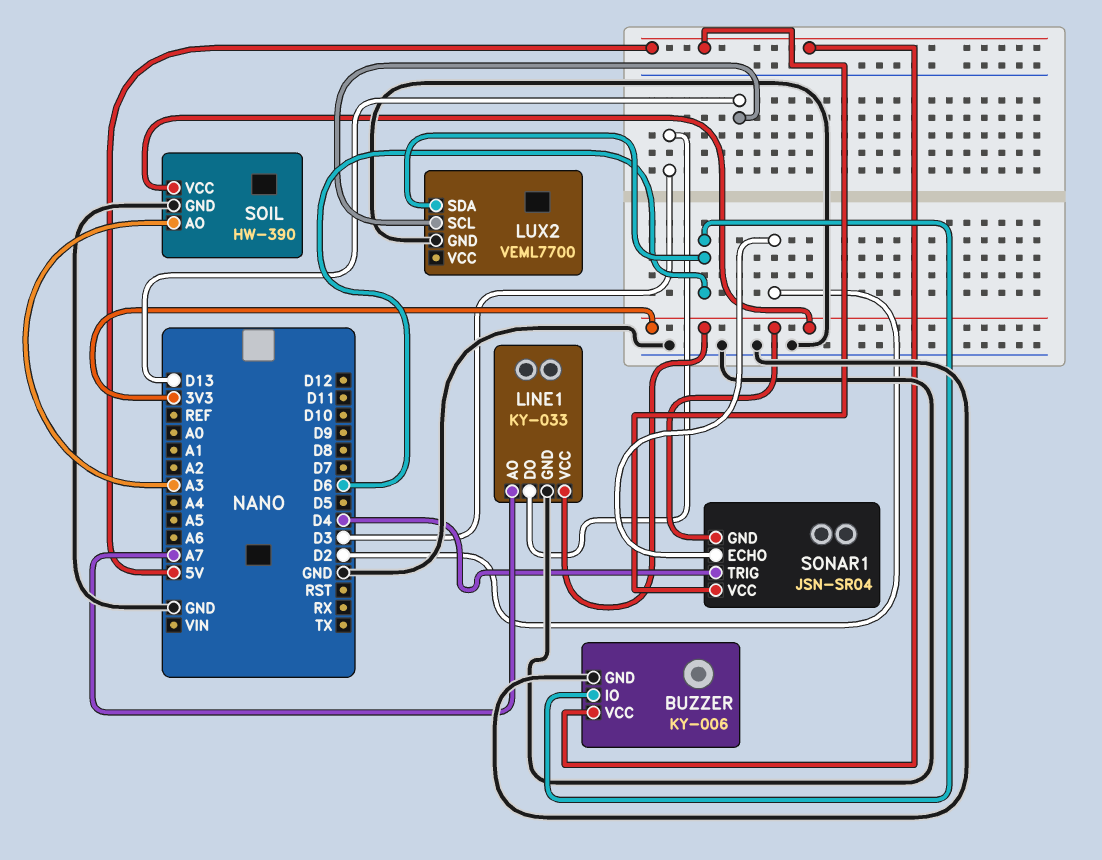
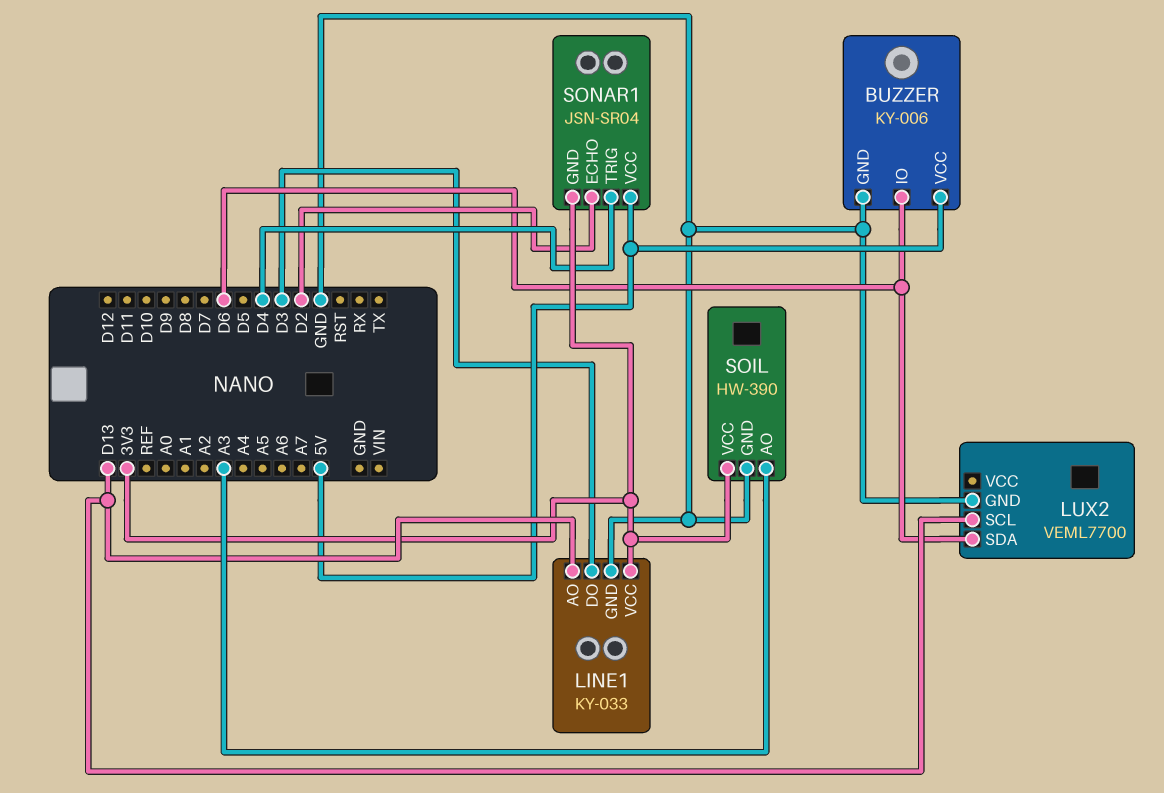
LINE1 pin AO: A7 -> D13

